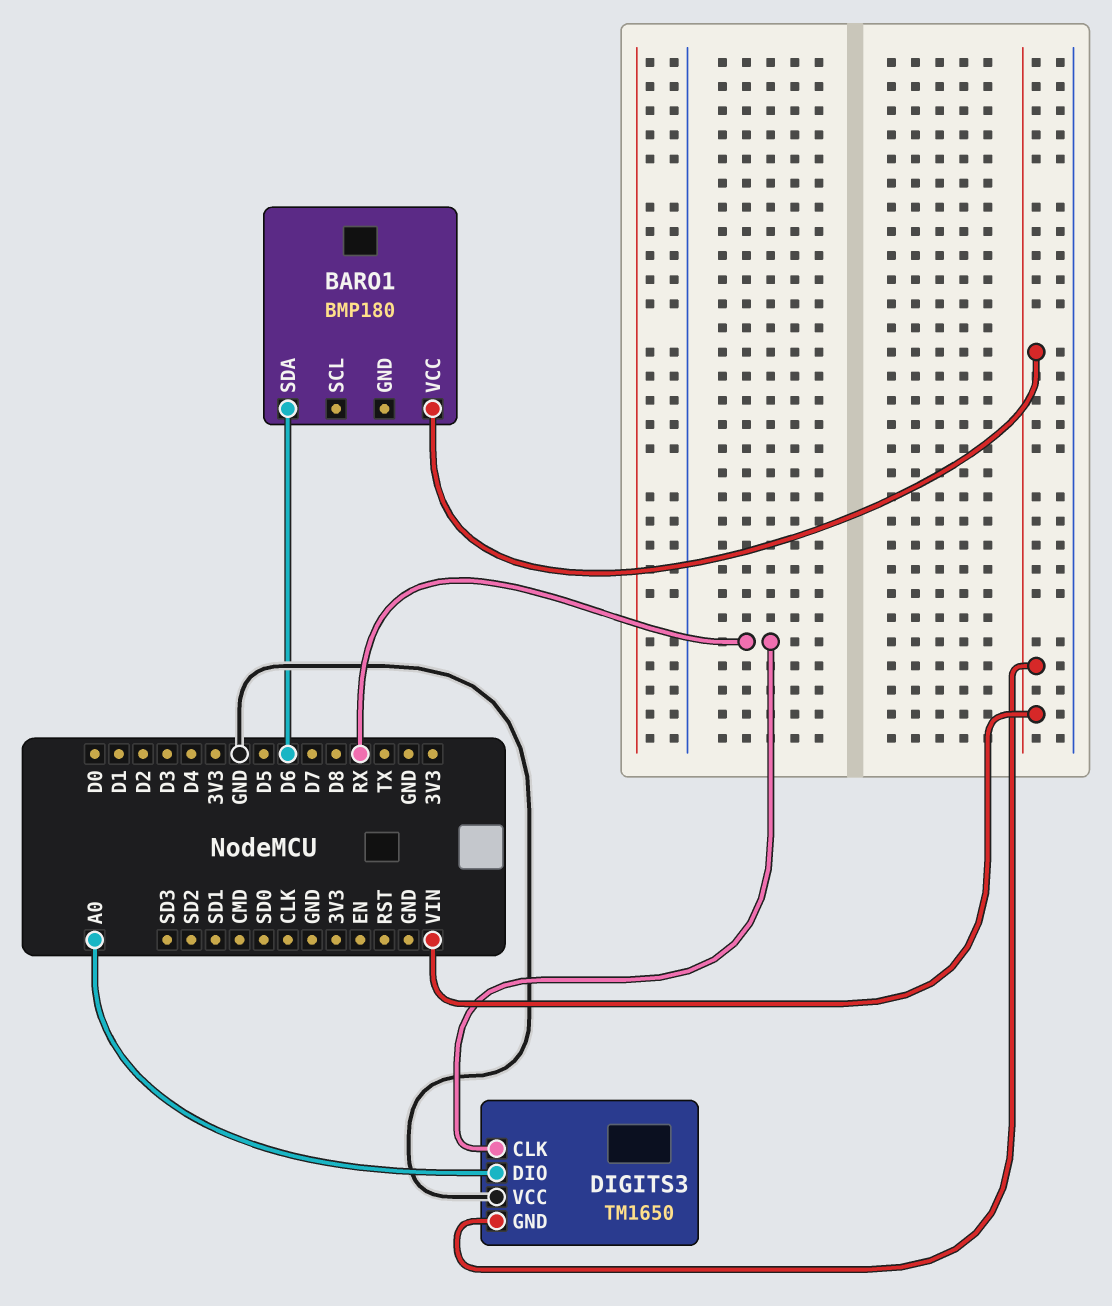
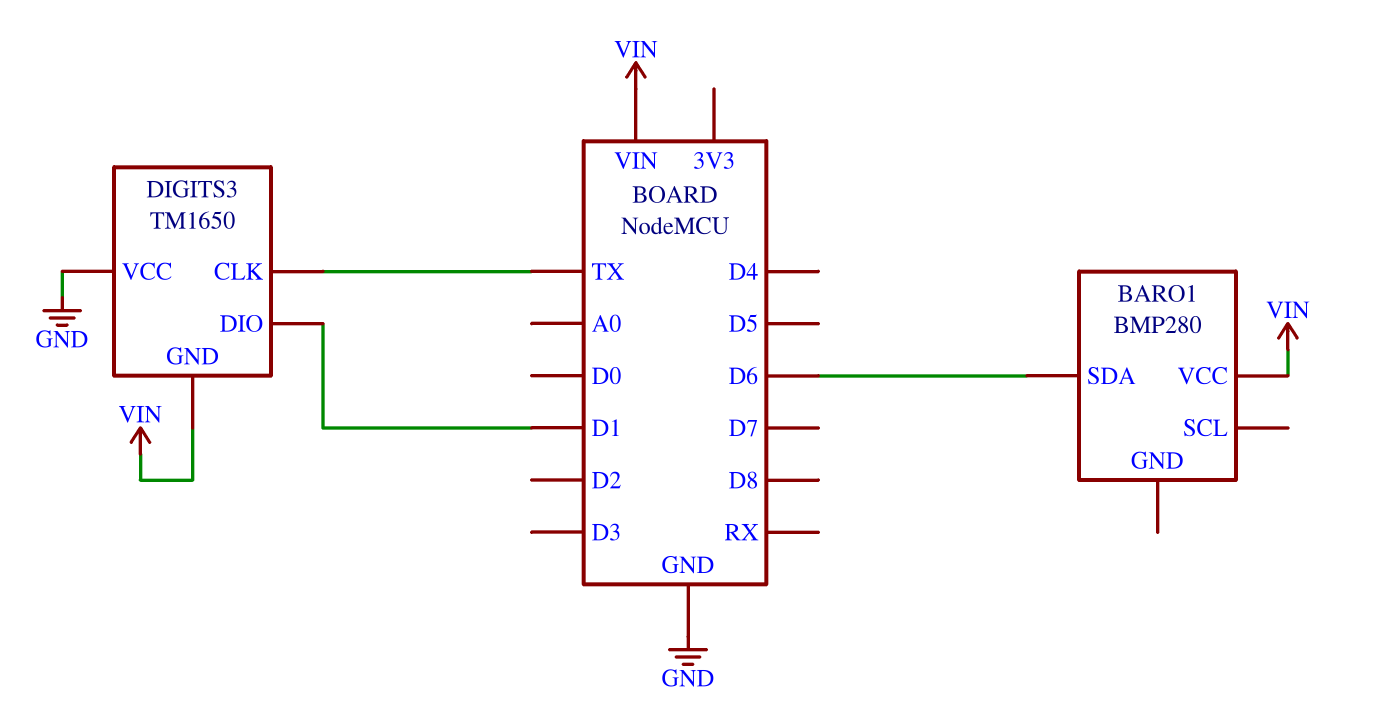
BARO1: BMP180 -> BMP280
DIGITS3 pin CLK: RX -> TX
DIGITS3 pin DIO: A0 -> D1

